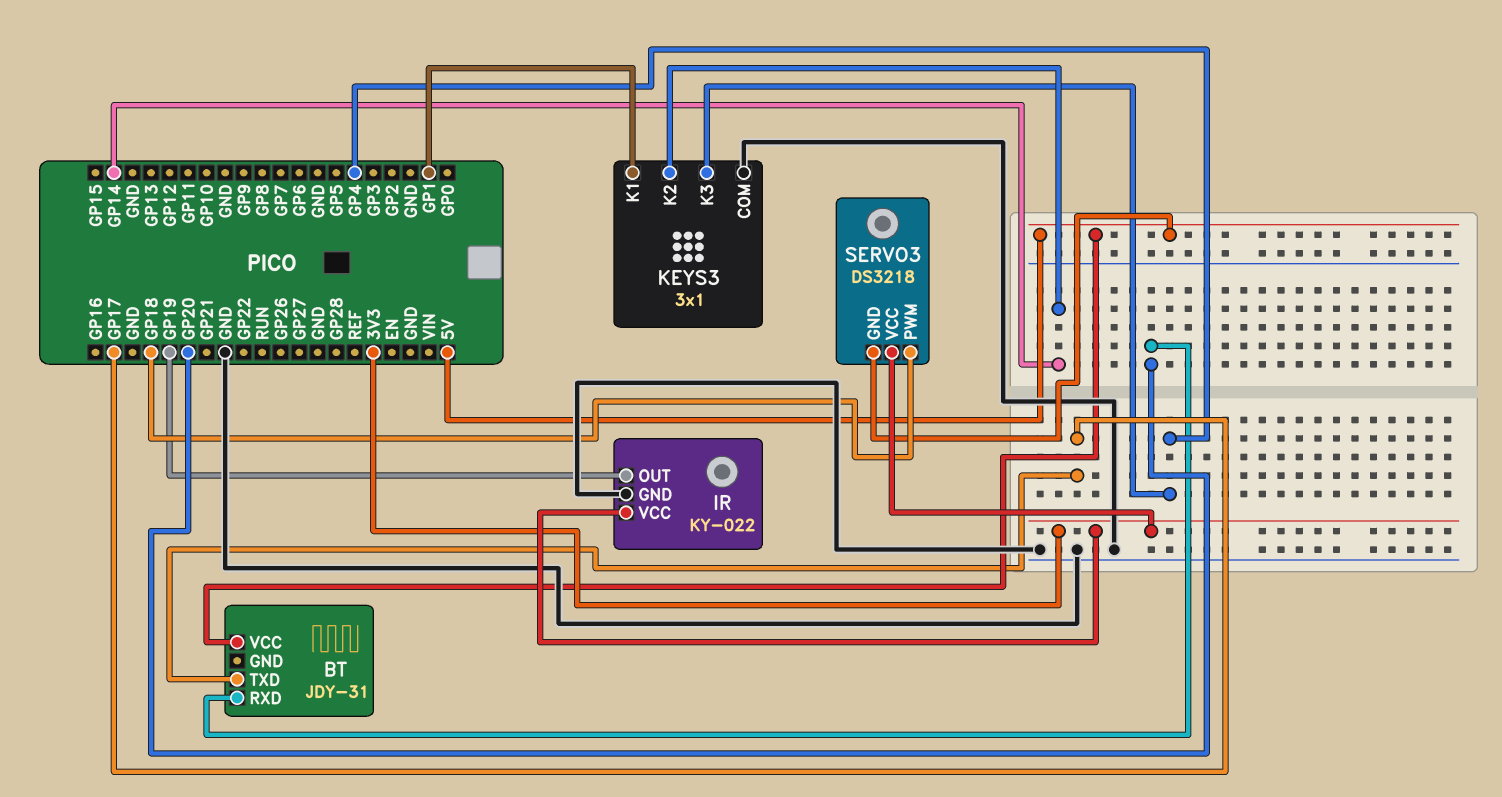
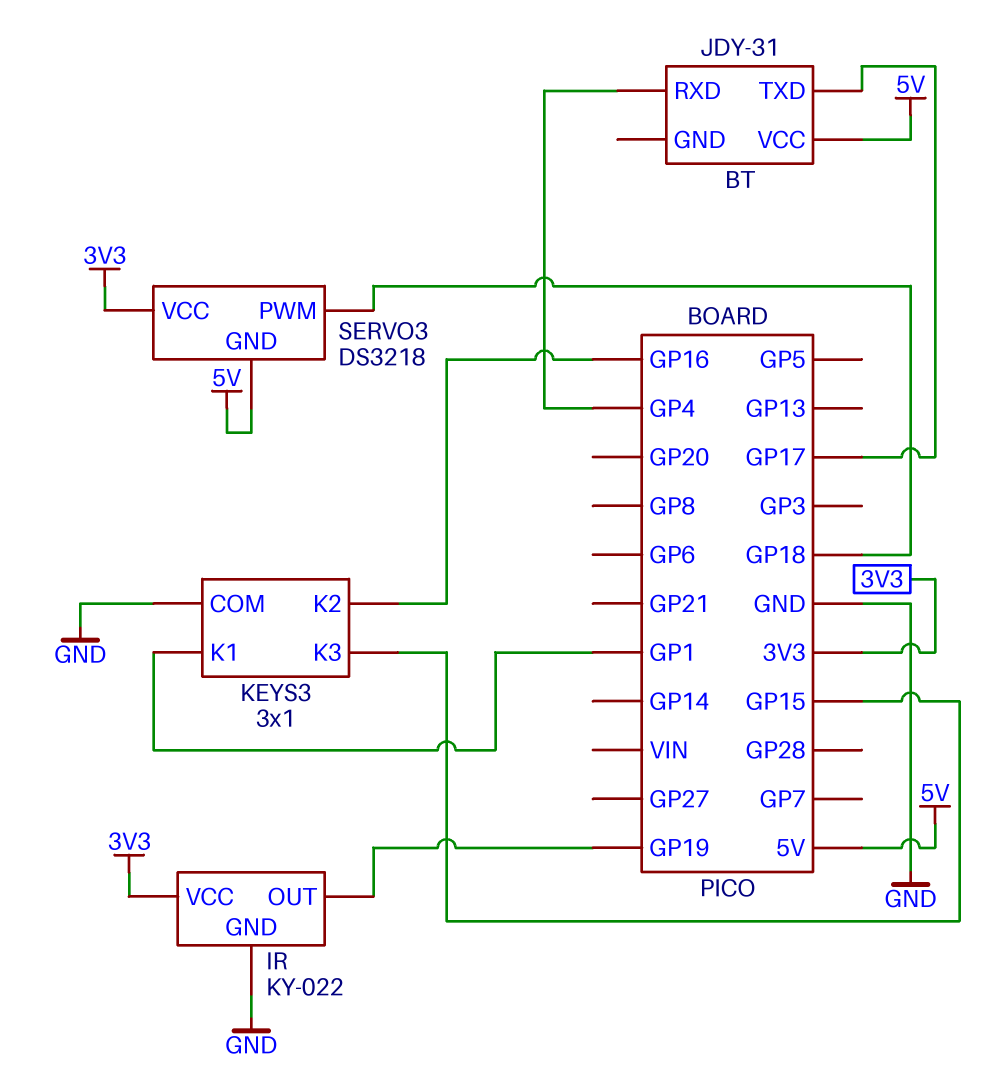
BT pin RXD: GP20 -> GP4
KEYS3 pin K2: GP14 -> GP16
KEYS3 pin K3: GP4 -> GP15

